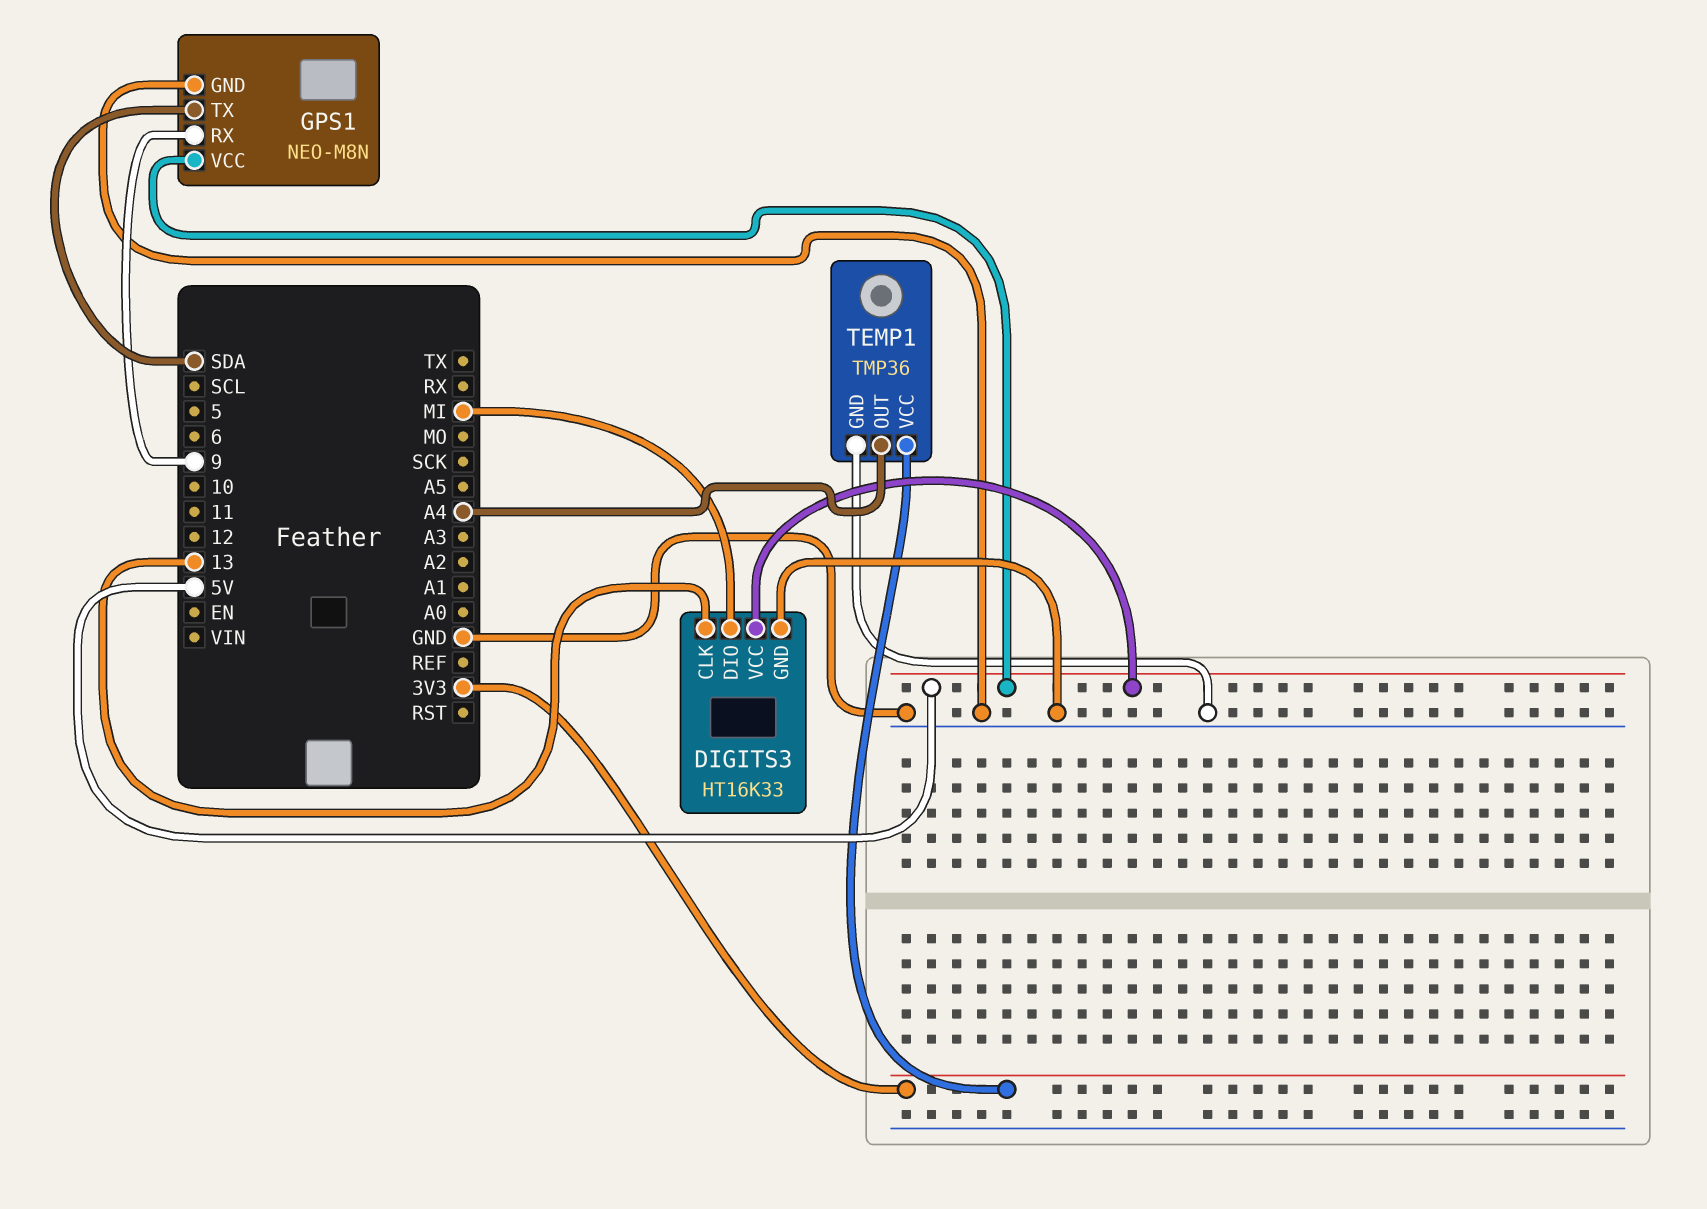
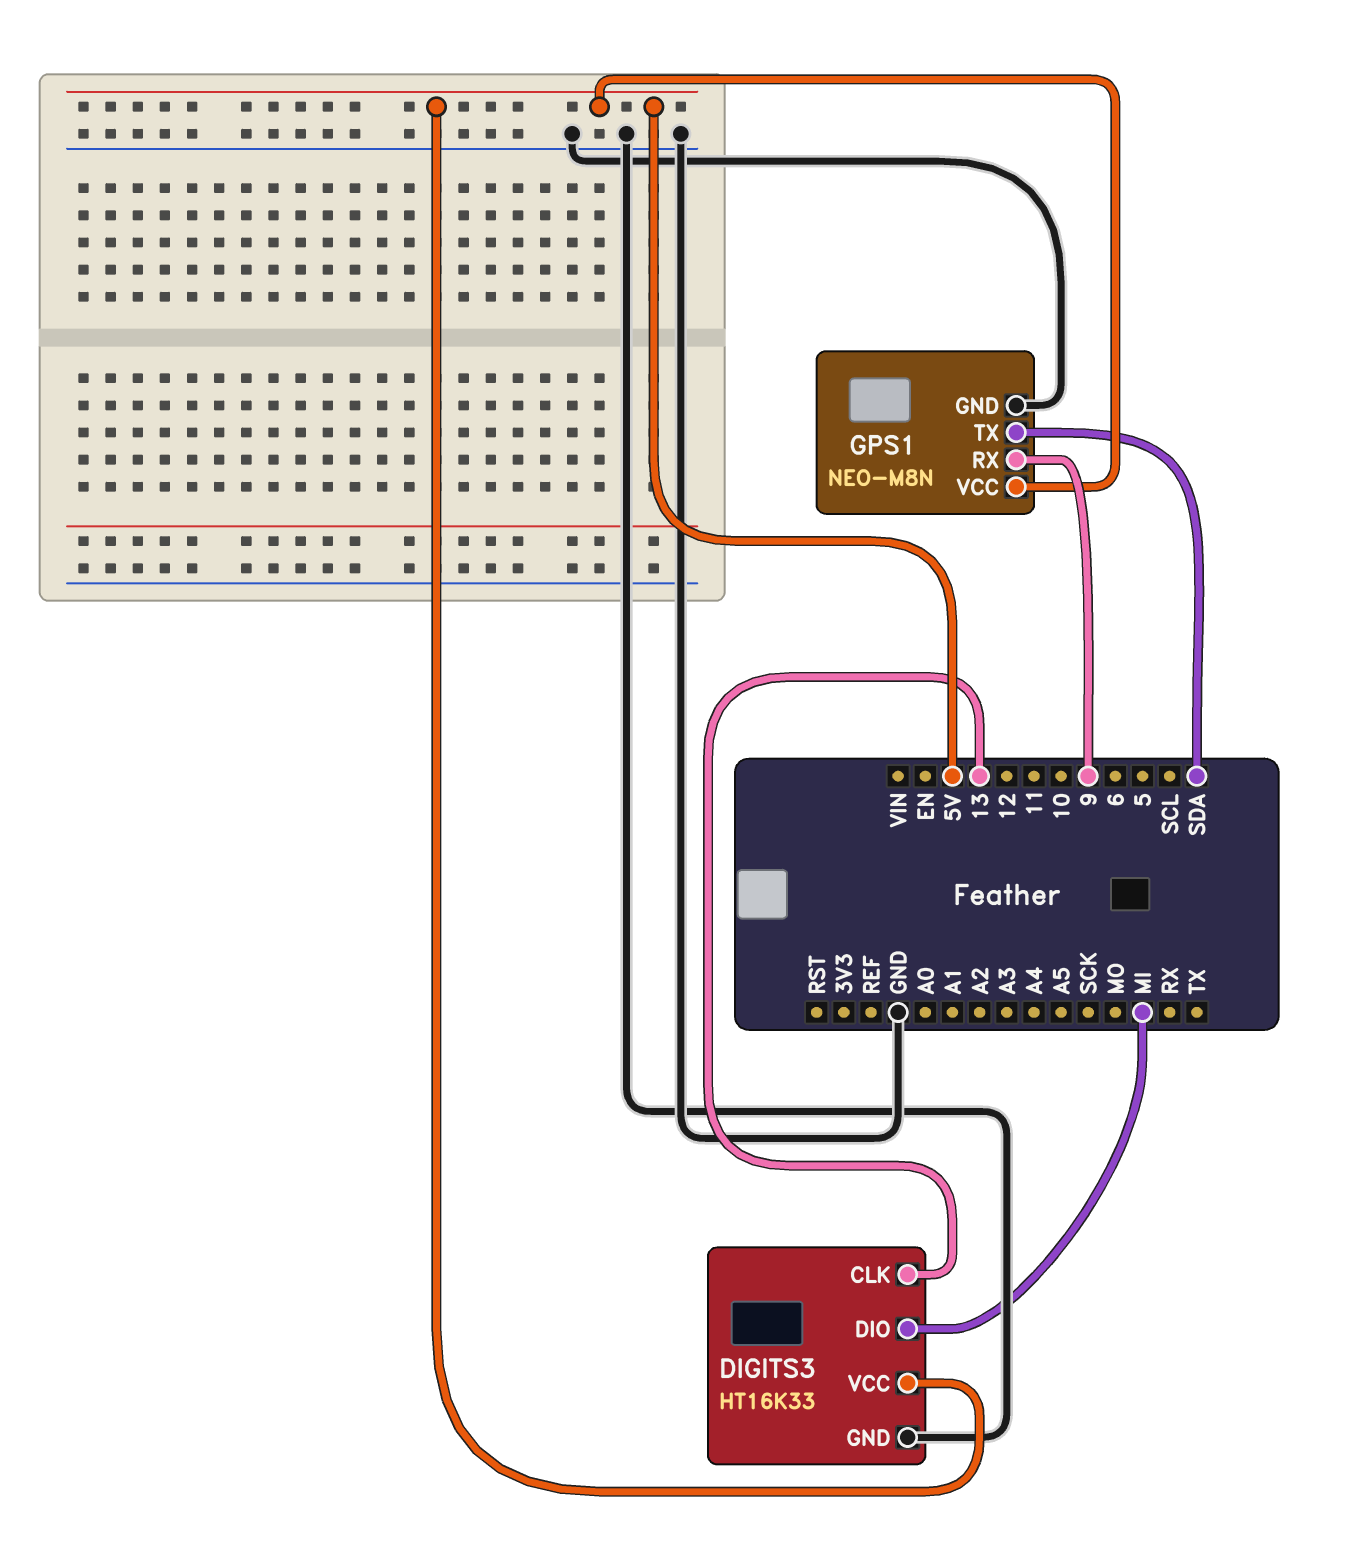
TEMP1: TMP36 -> none
TEMP1 pin GND: GND -> none
TEMP1 pin OUT: A4 -> none
TEMP1 pin VCC: 3V3 -> none

